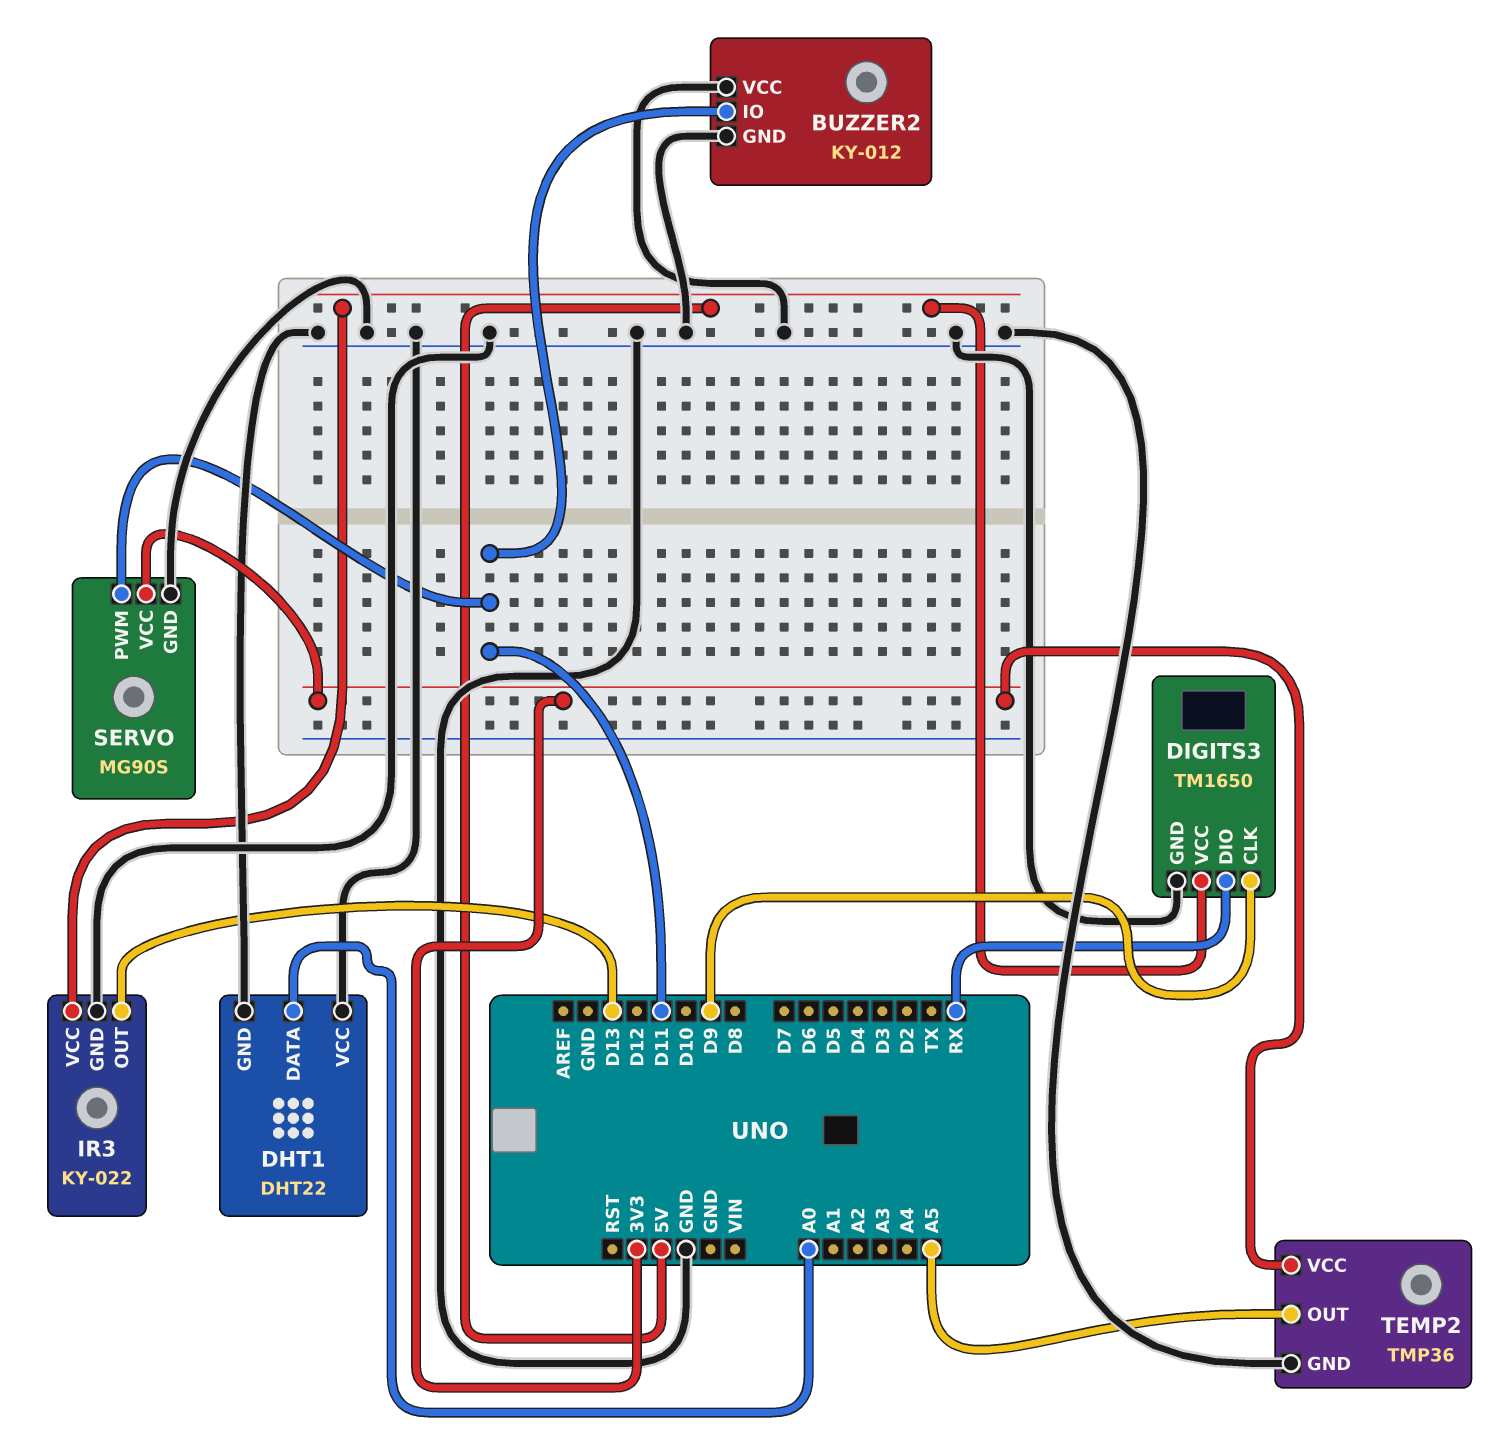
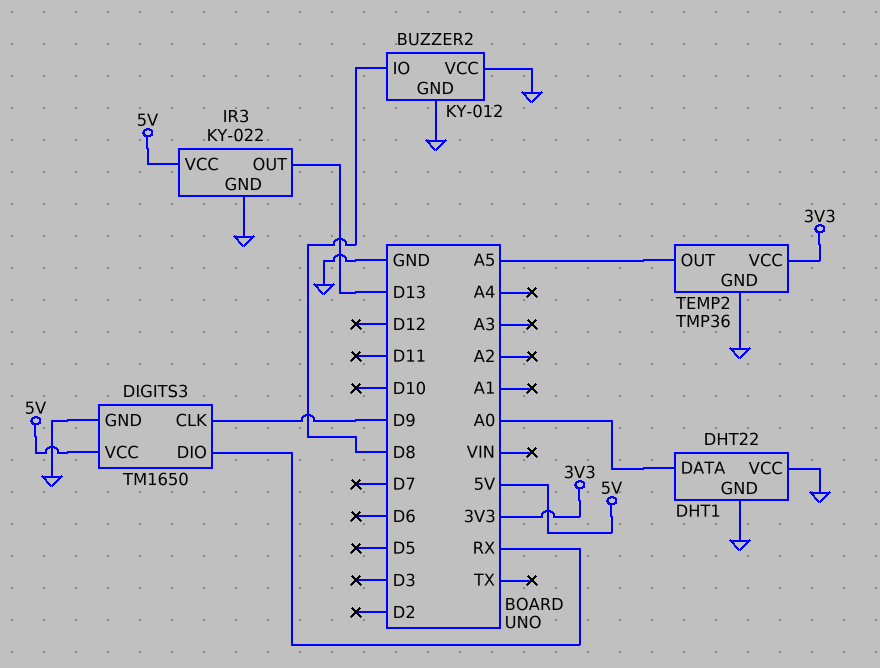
BUZZER2 pin IO: D11 -> D8
SERVO: MG90S -> none
SERVO pin GND: GND -> none
SERVO pin PWM: D11 -> none
SERVO pin VCC: 3V3 -> none

